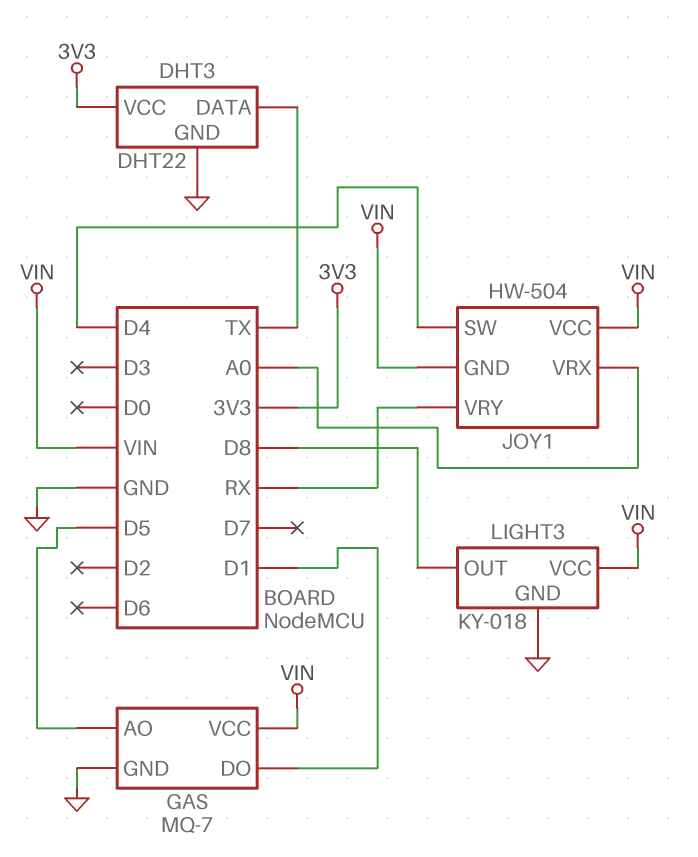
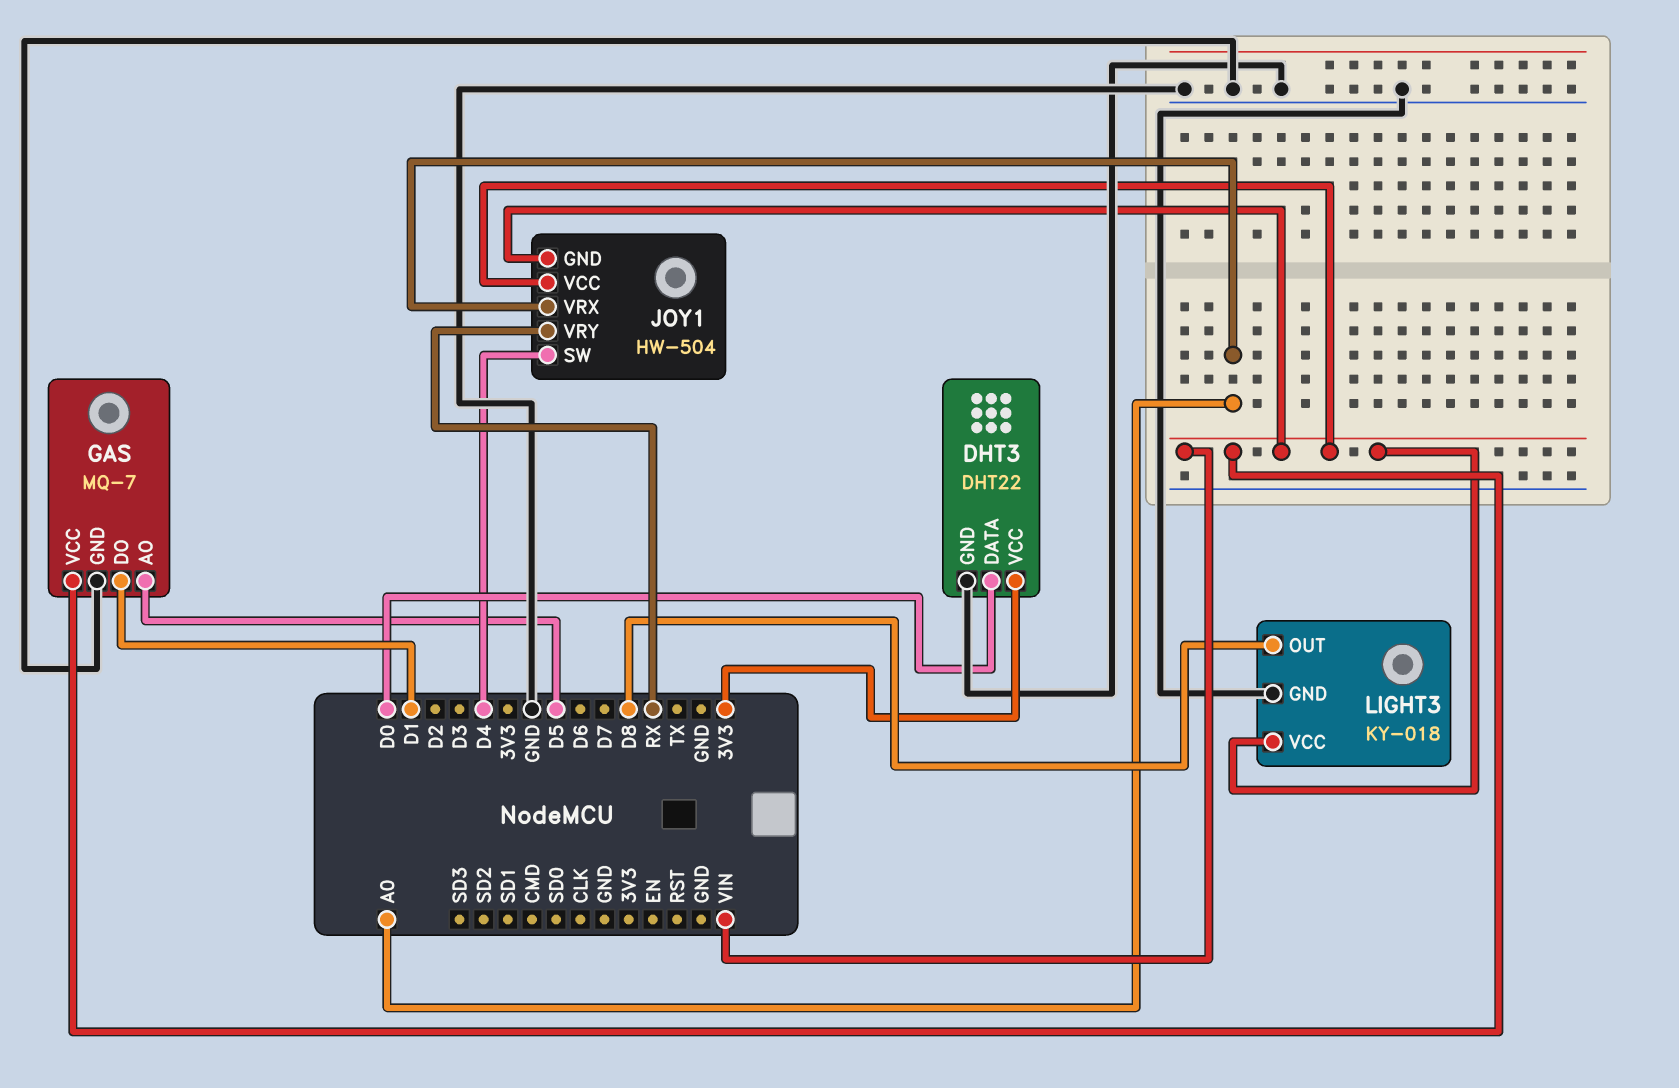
DHT3 pin DATA: TX -> D0

